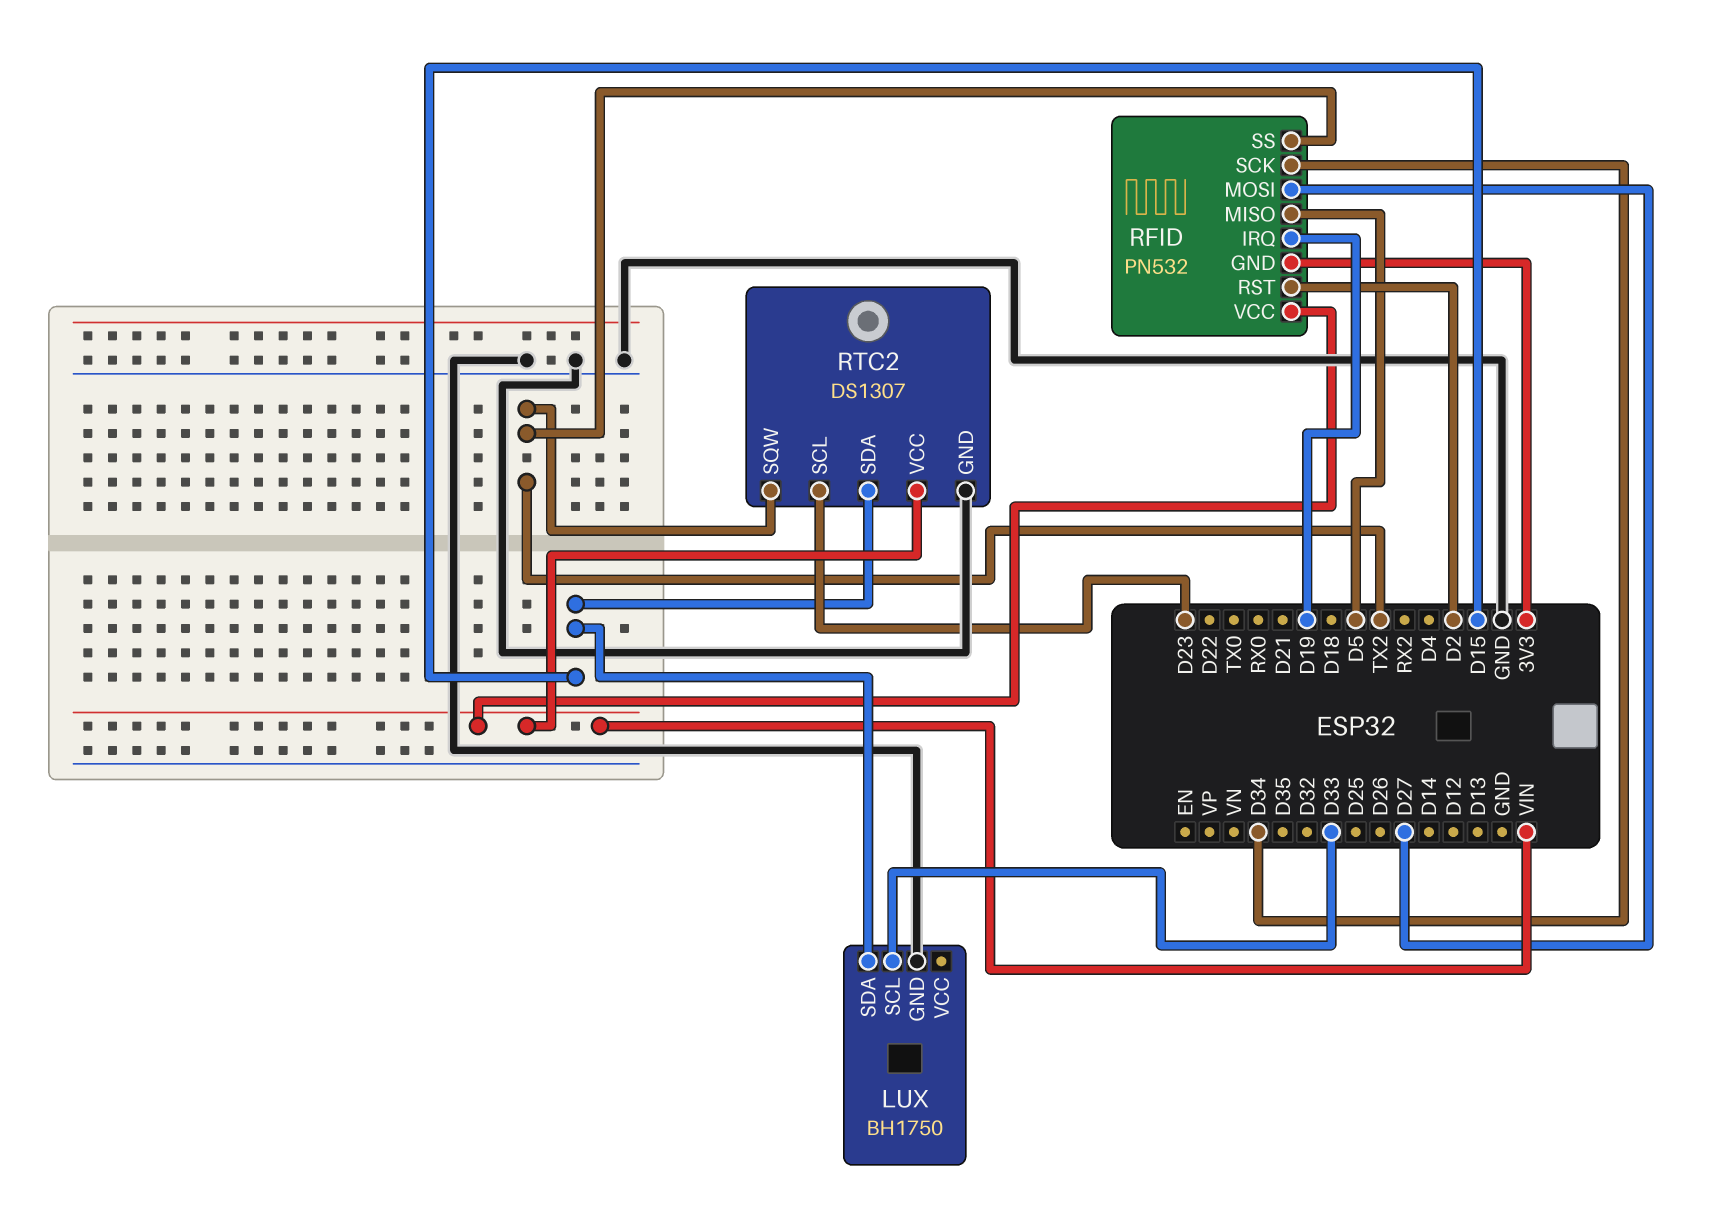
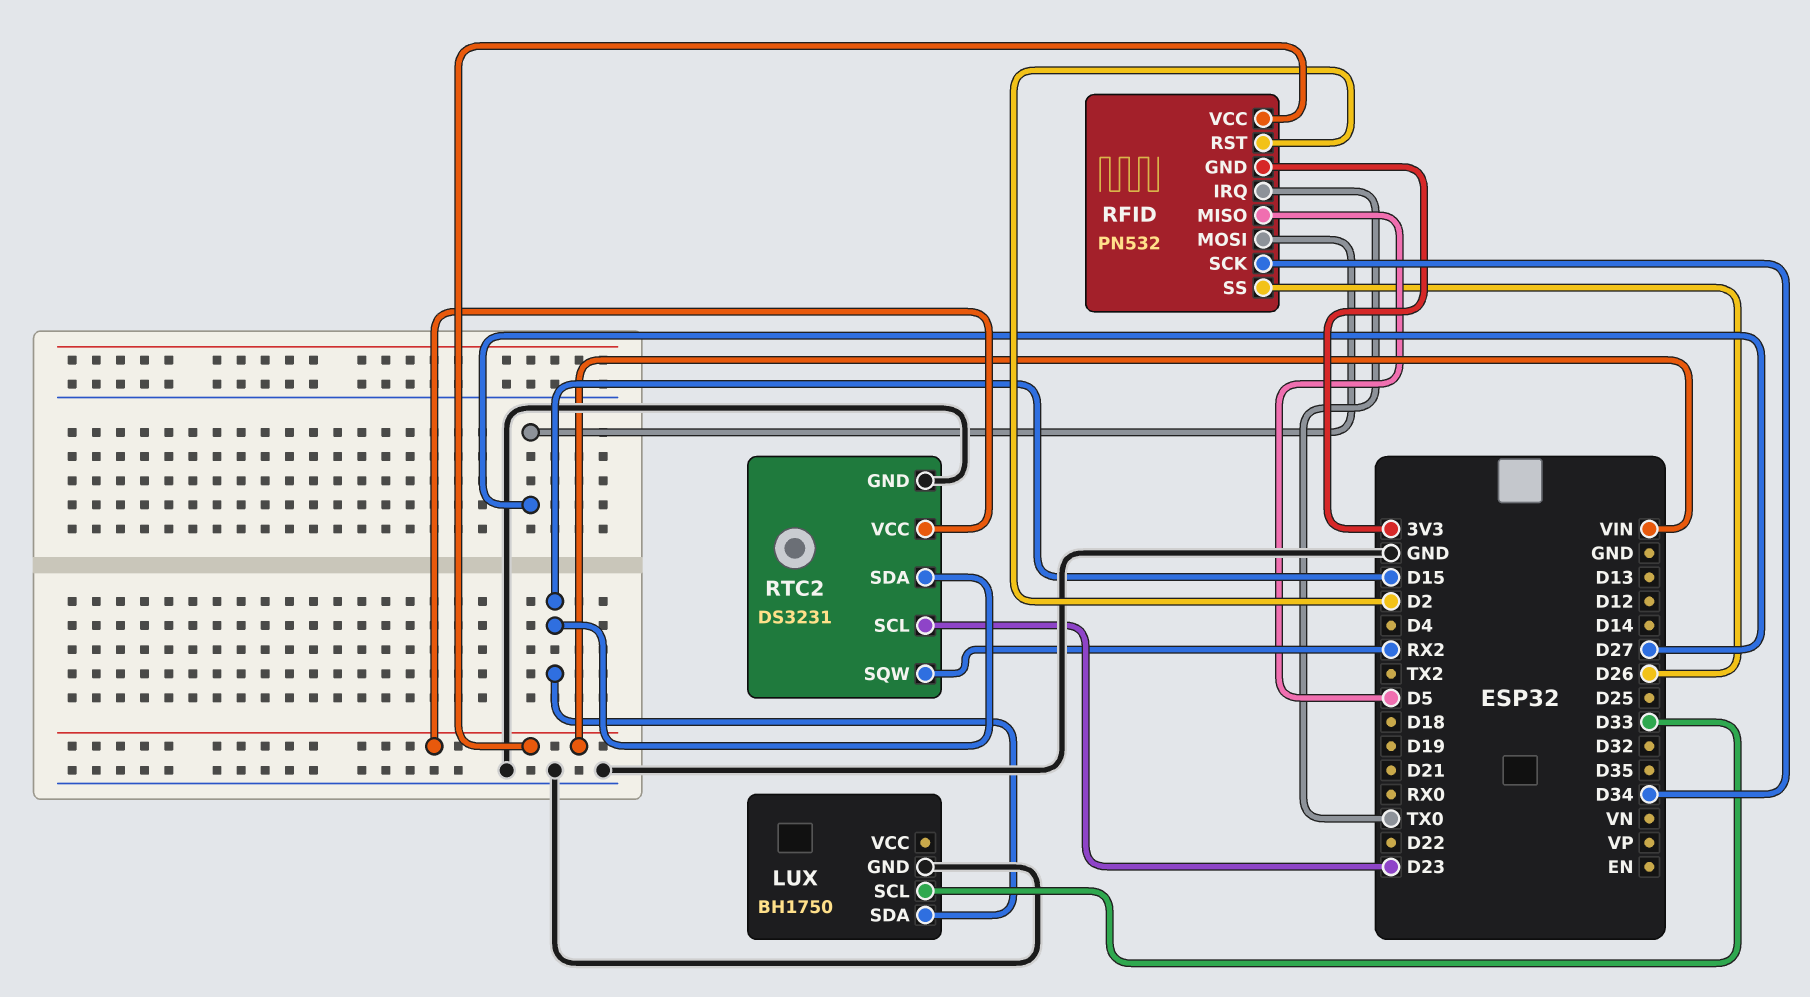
RFID pin IRQ: D19 -> TX0
RFID pin SS: TX2 -> D26
RTC2: DS1307 -> DS3231
RTC2 pin SQW: TX2 -> RX2

